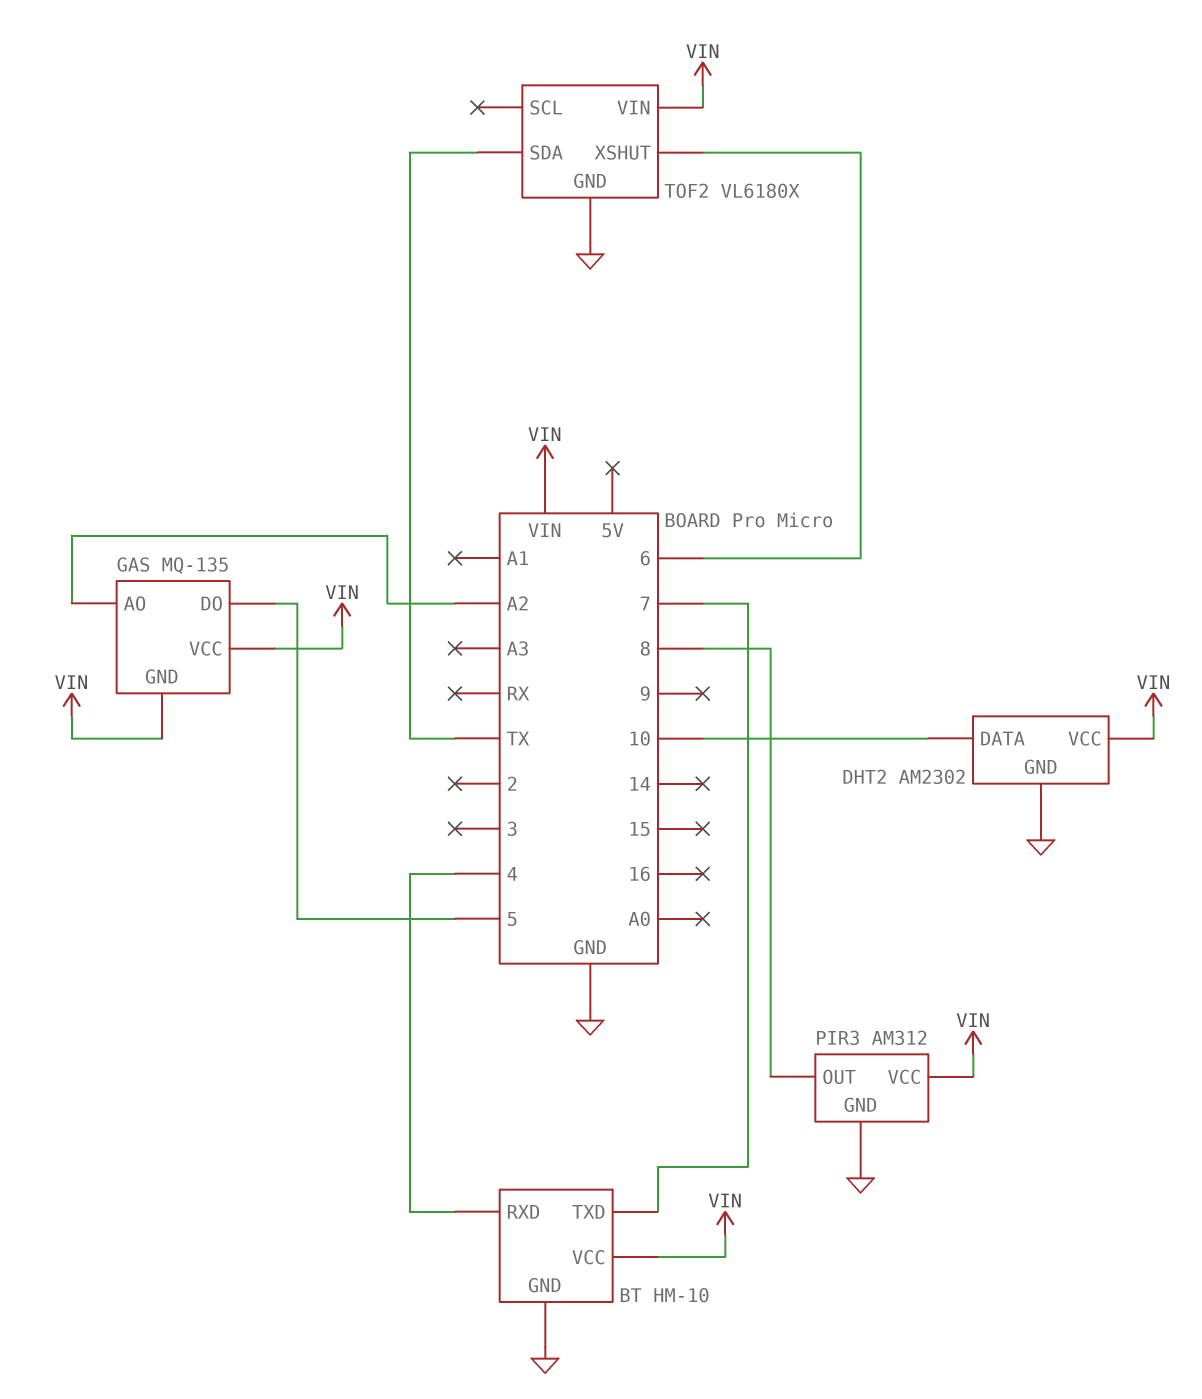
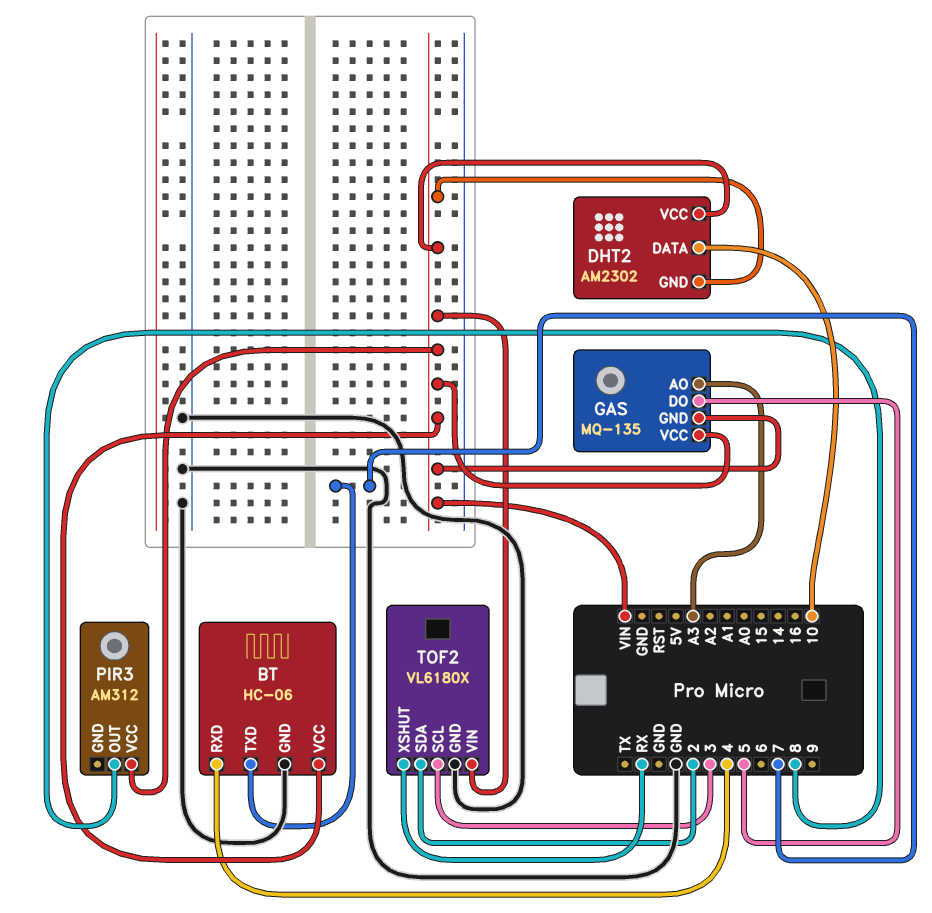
BT: HM-10 -> HC-06
DHT2 pin GND: GND -> VIN
GAS pin AO: A2 -> A3
PIR3 pin GND: GND -> none
TOF2 pin SCL: none -> 3
TOF2 pin SDA: TX -> 2
TOF2 pin XSHUT: 6 -> RX

